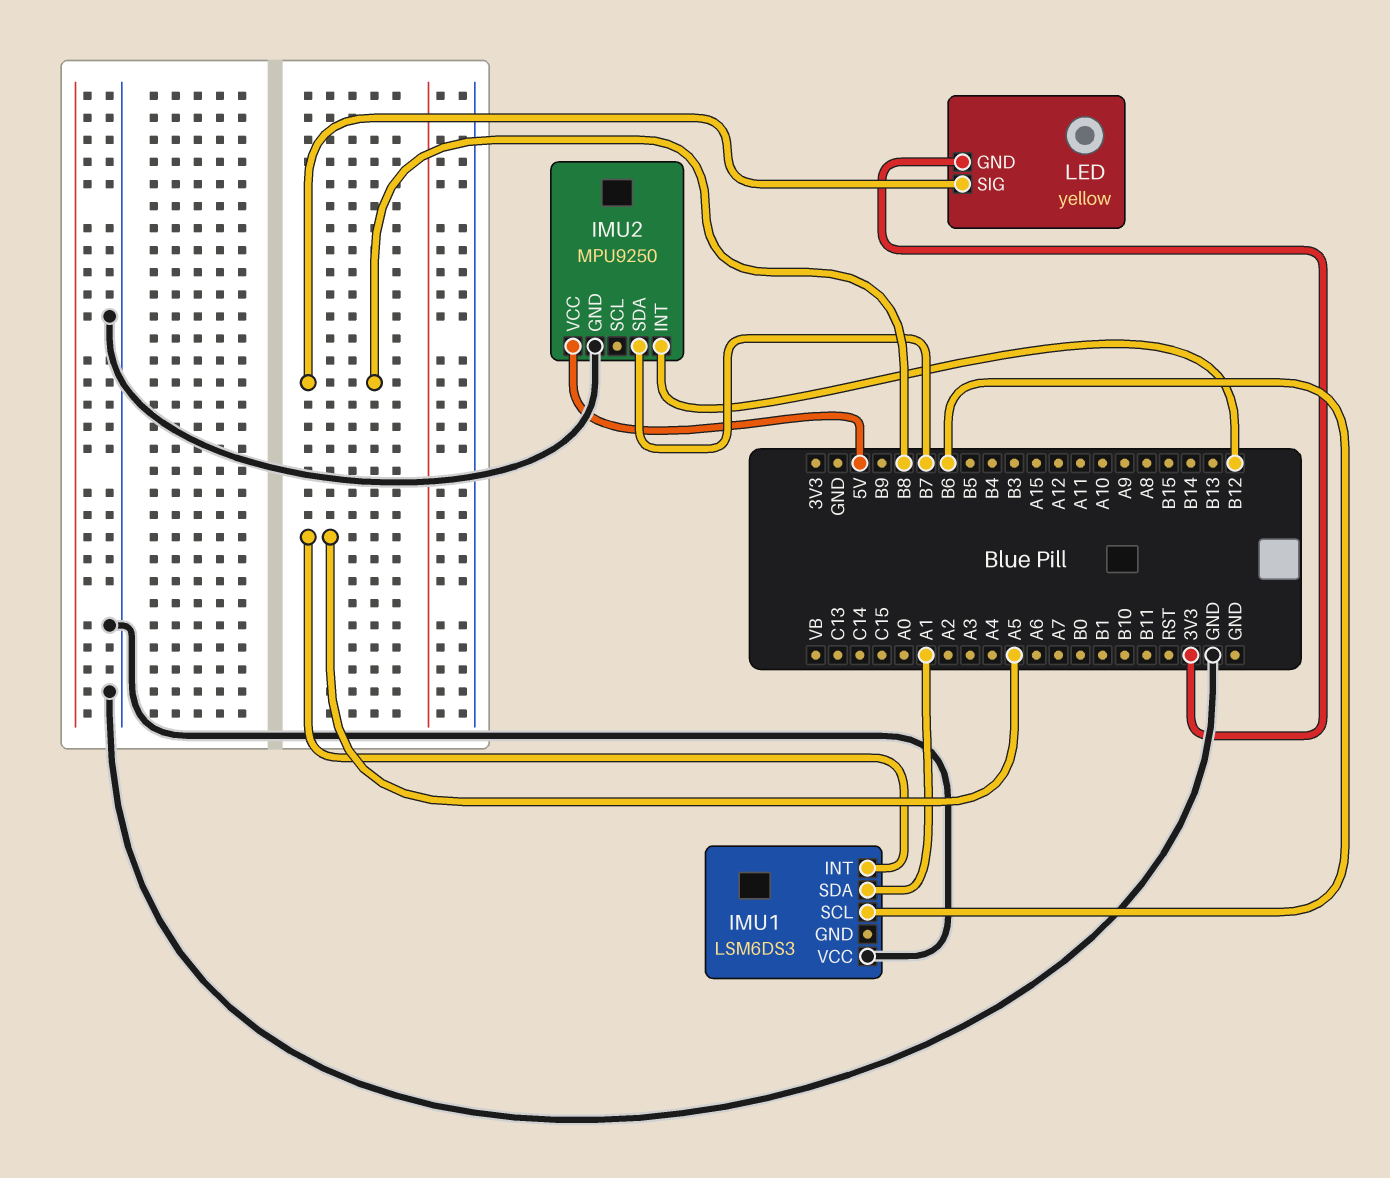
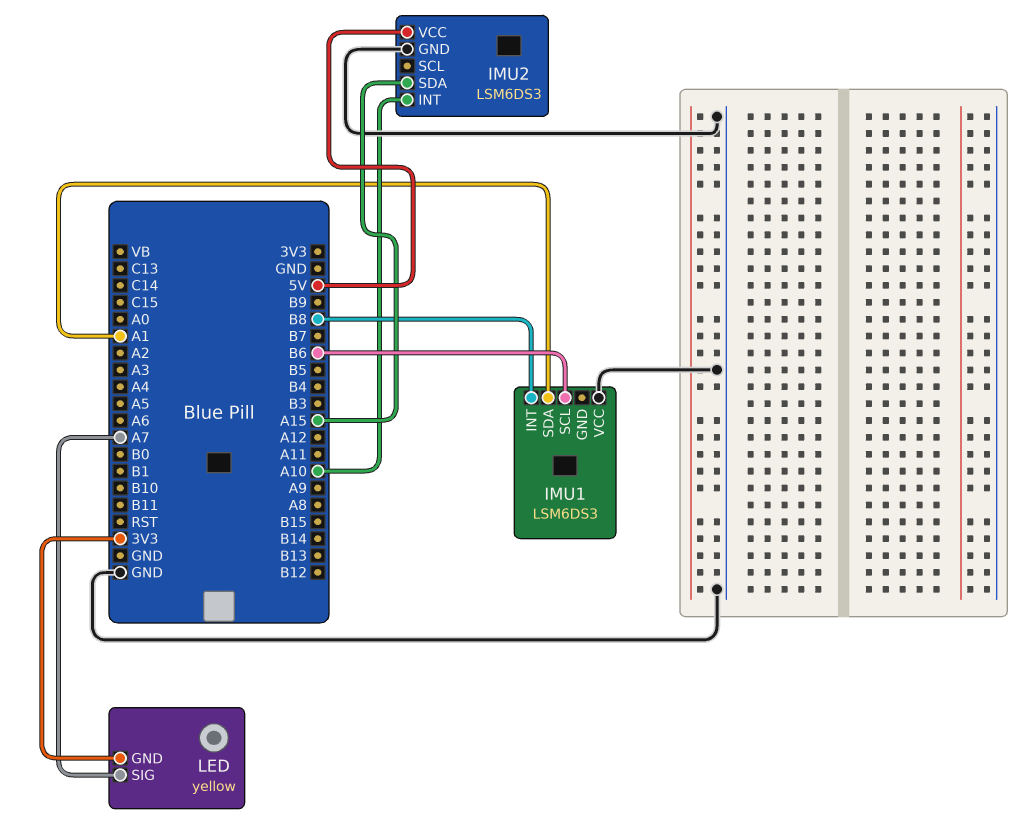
IMU1 pin INT: A5 -> B8
IMU2: MPU9250 -> LSM6DS3
IMU2 pin INT: B12 -> A10
IMU2 pin SDA: B7 -> A15
LED pin SIG: B8 -> A7

